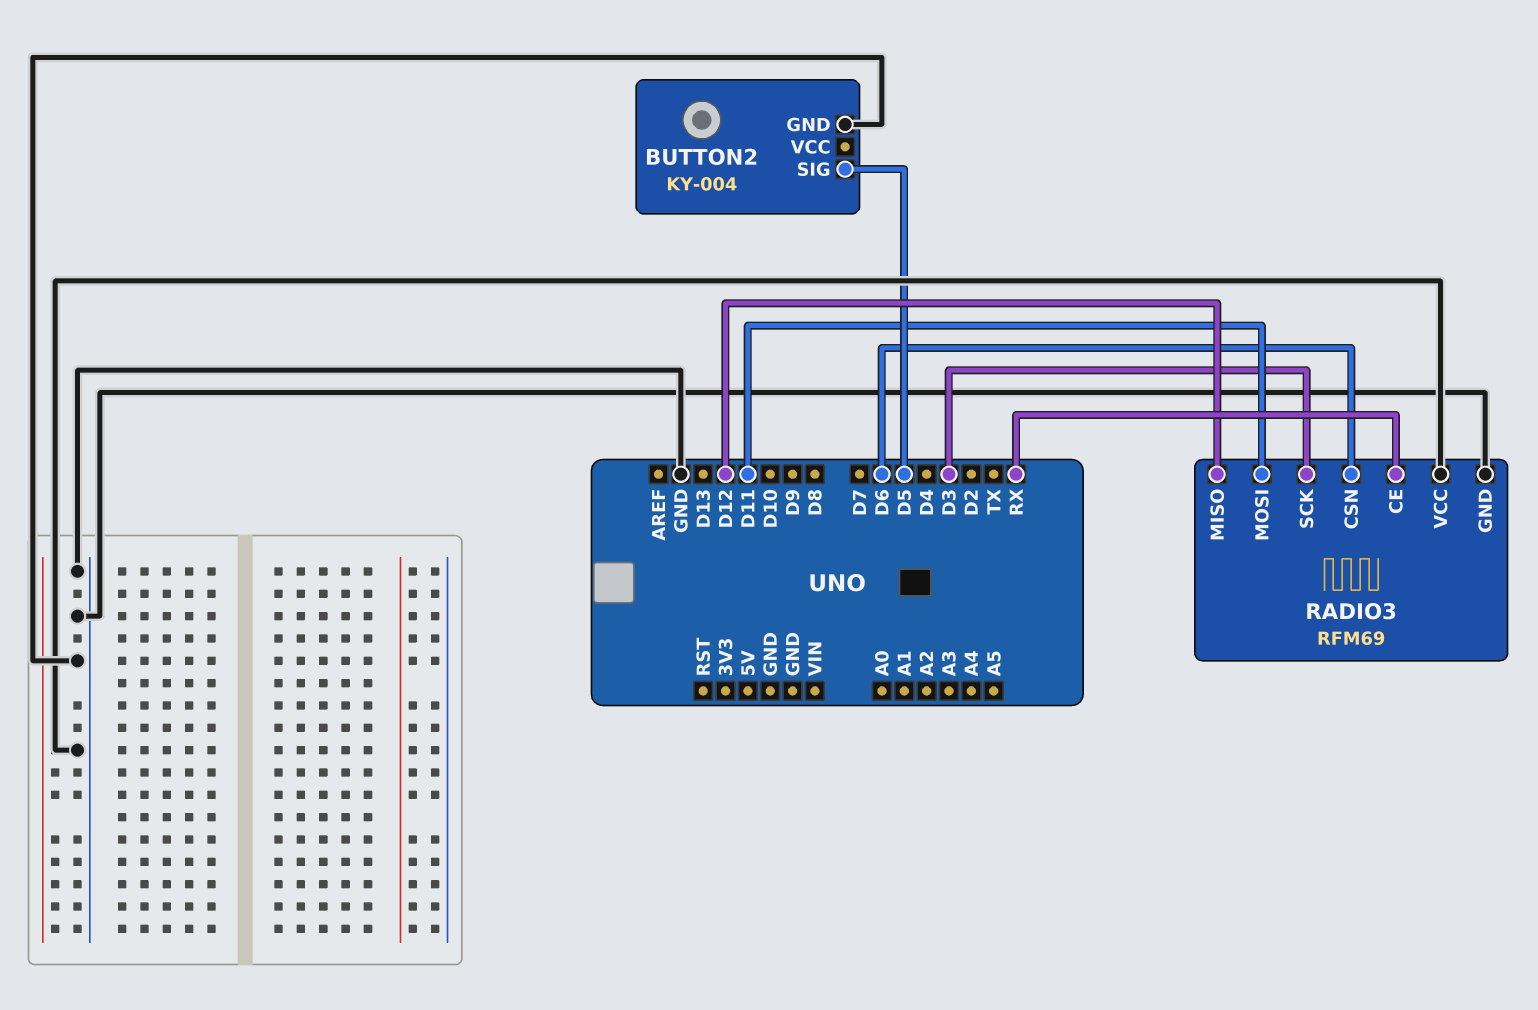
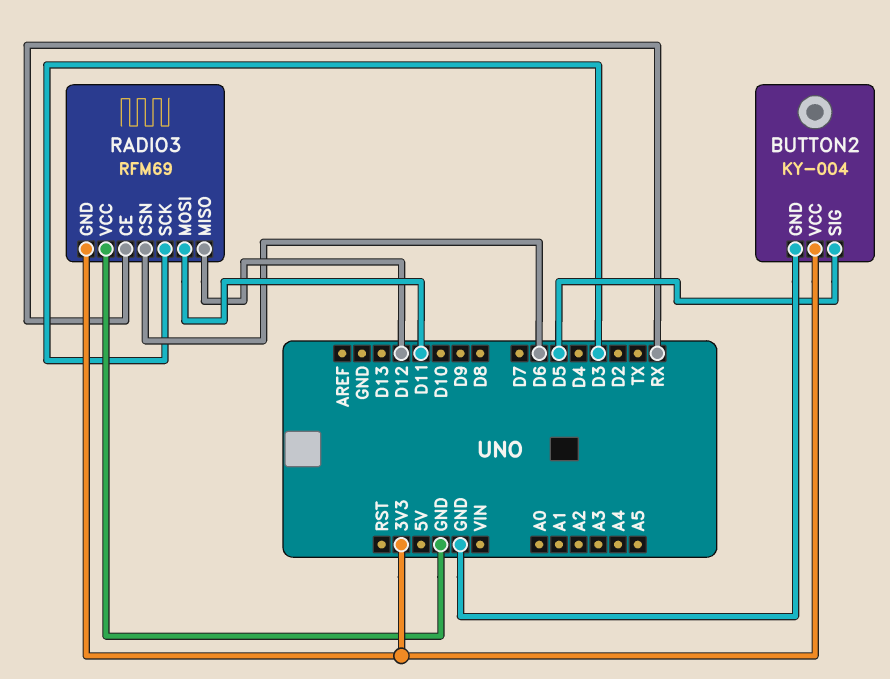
BUTTON2 pin VCC: none -> 3V3
RADIO3 pin GND: GND -> 3V3

